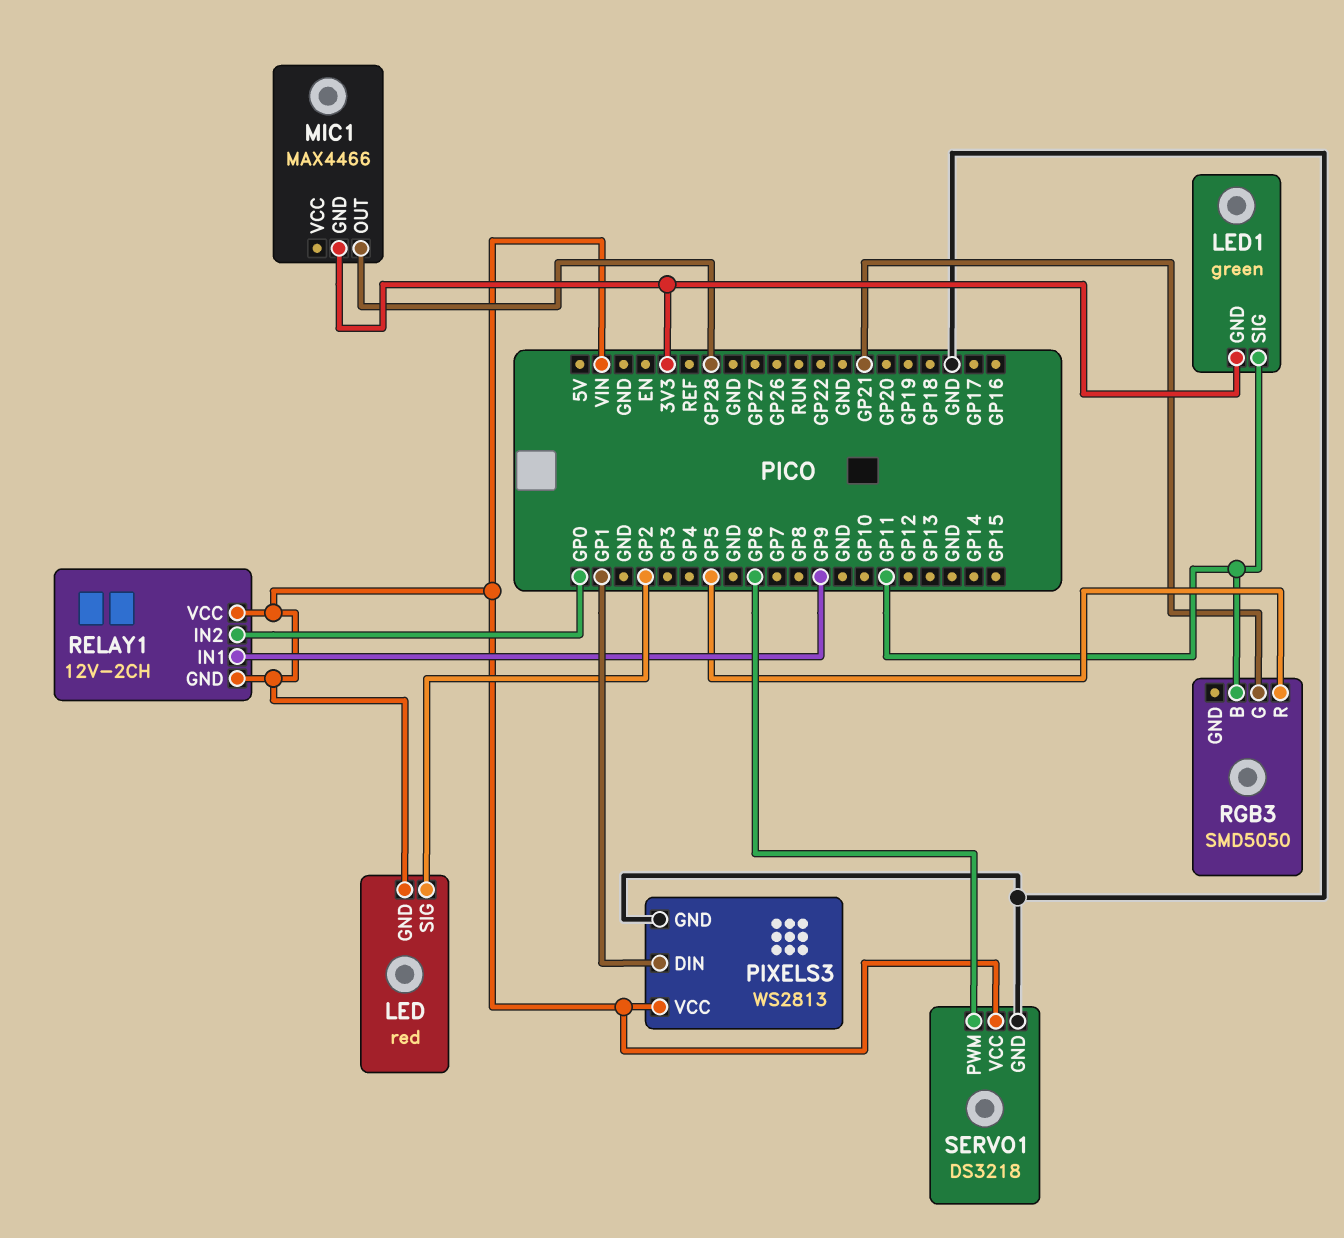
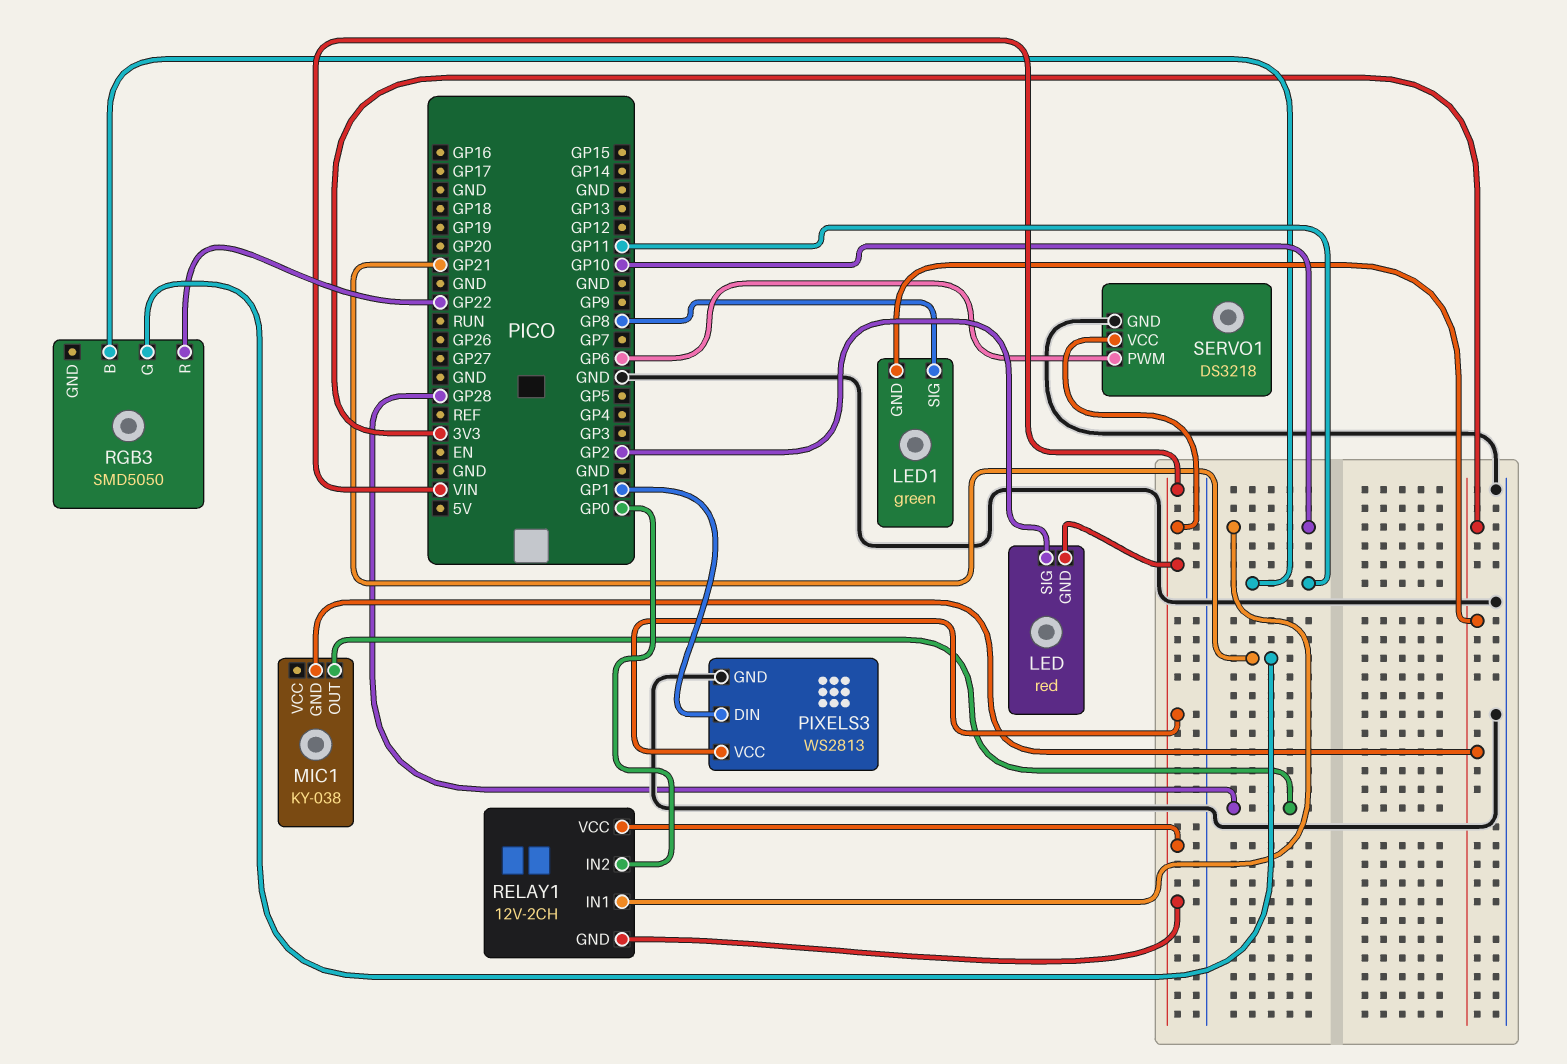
LED1 pin SIG: GP11 -> GP8
MIC1: MAX4466 -> KY-038
RELAY1 pin IN1: GP9 -> GP10
RGB3 pin R: GP5 -> GP22

